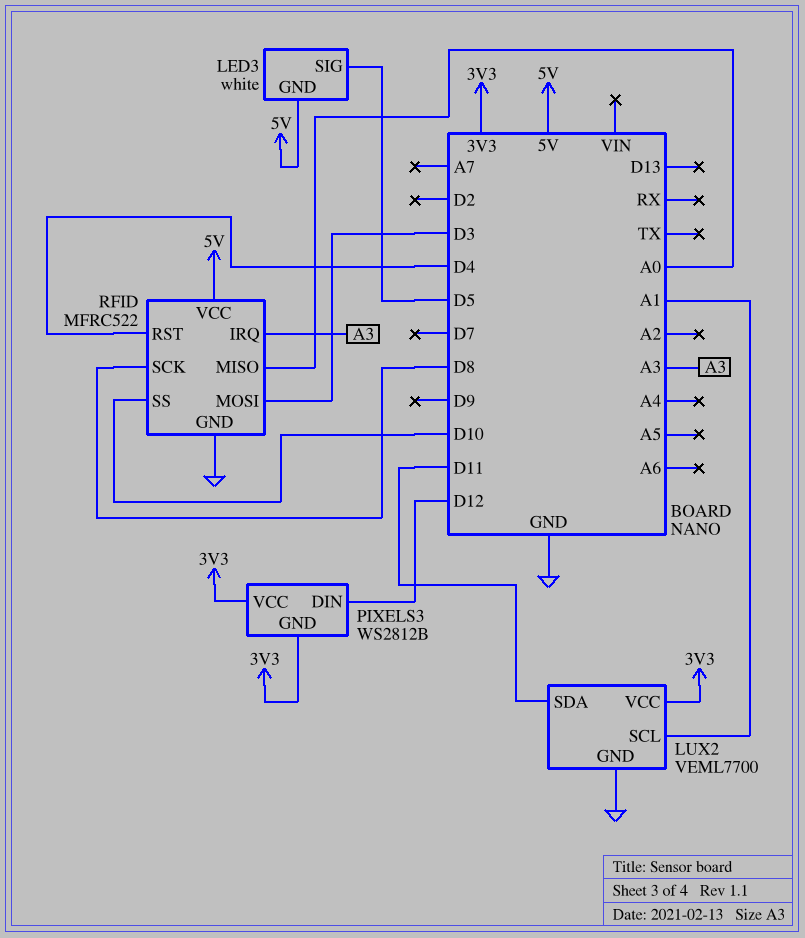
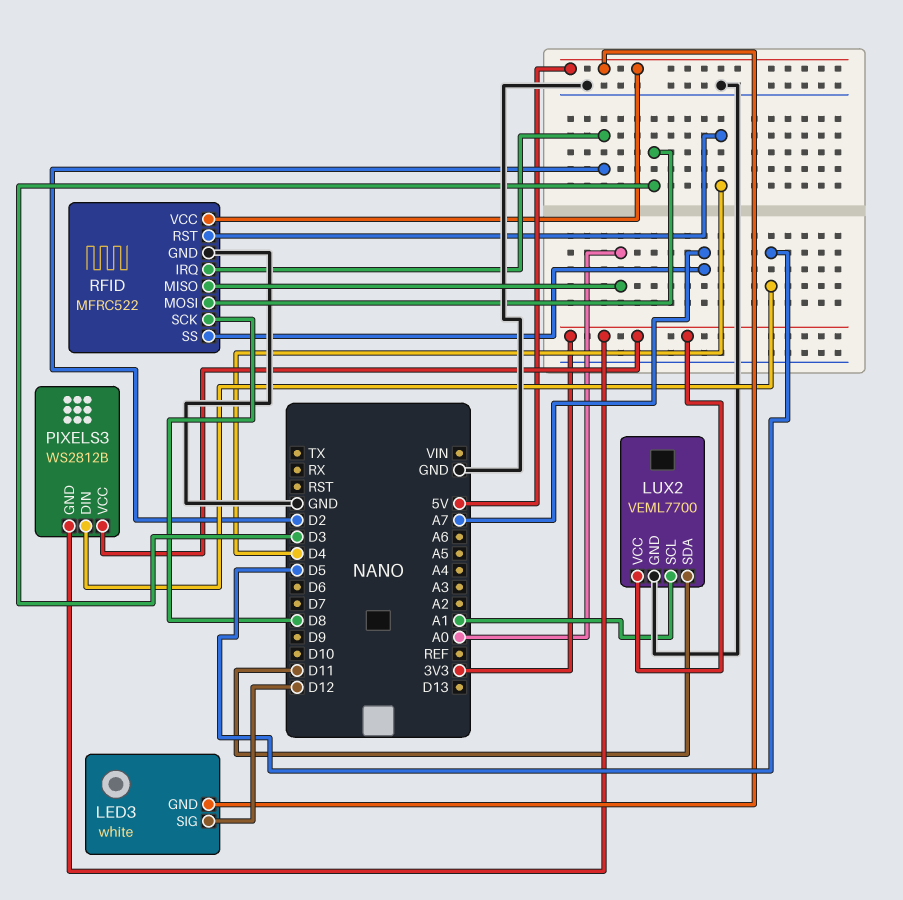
LED3 pin SIG: D5 -> D12
PIXELS3 pin DIN: D12 -> D5
RFID pin IRQ: A3 -> D2
RFID pin SS: D10 -> A7

